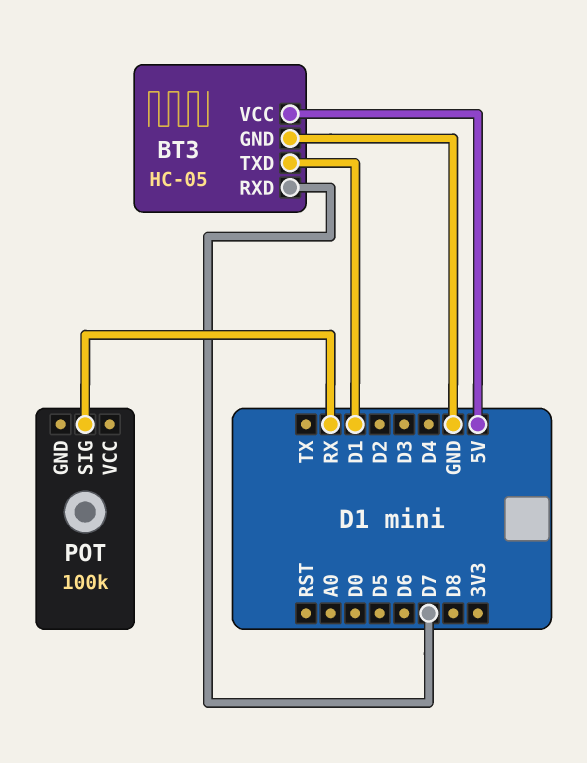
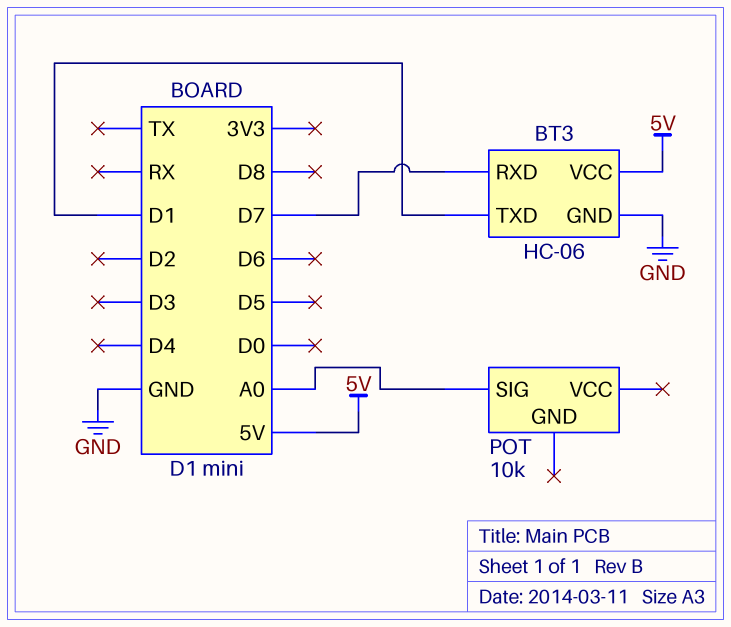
BT3: HC-05 -> HC-06
POT: 100k -> 10k
POT pin SIG: RX -> A0

